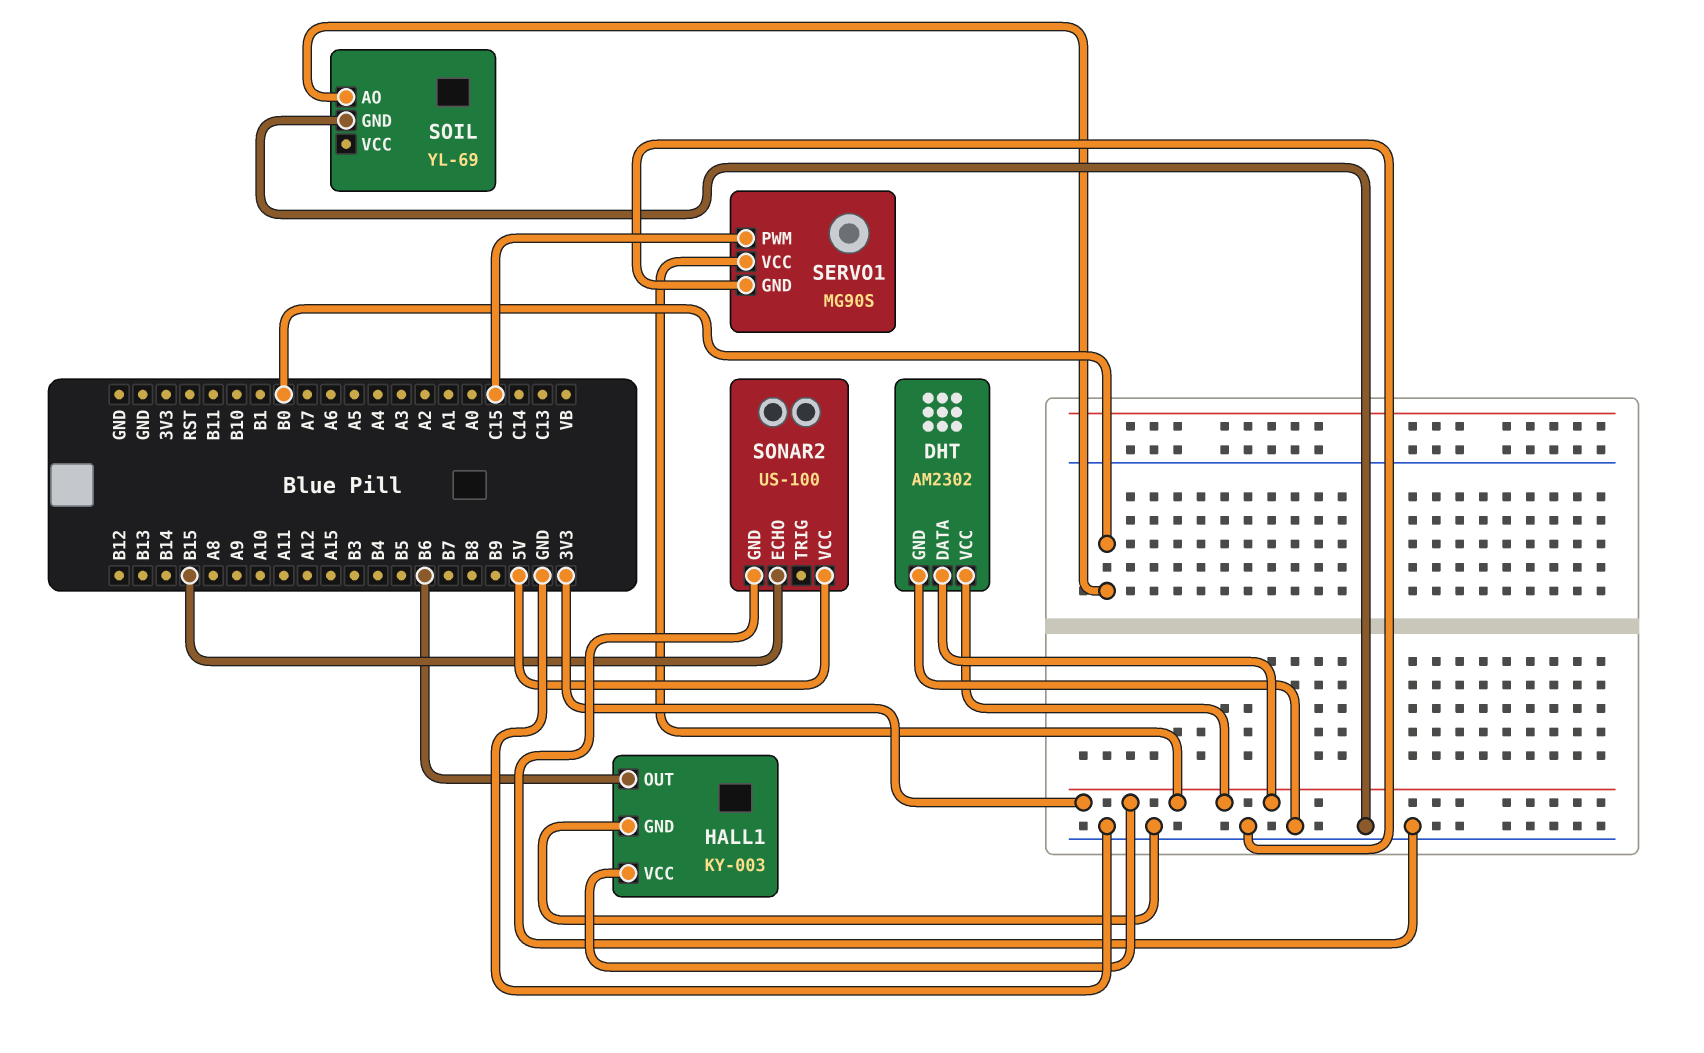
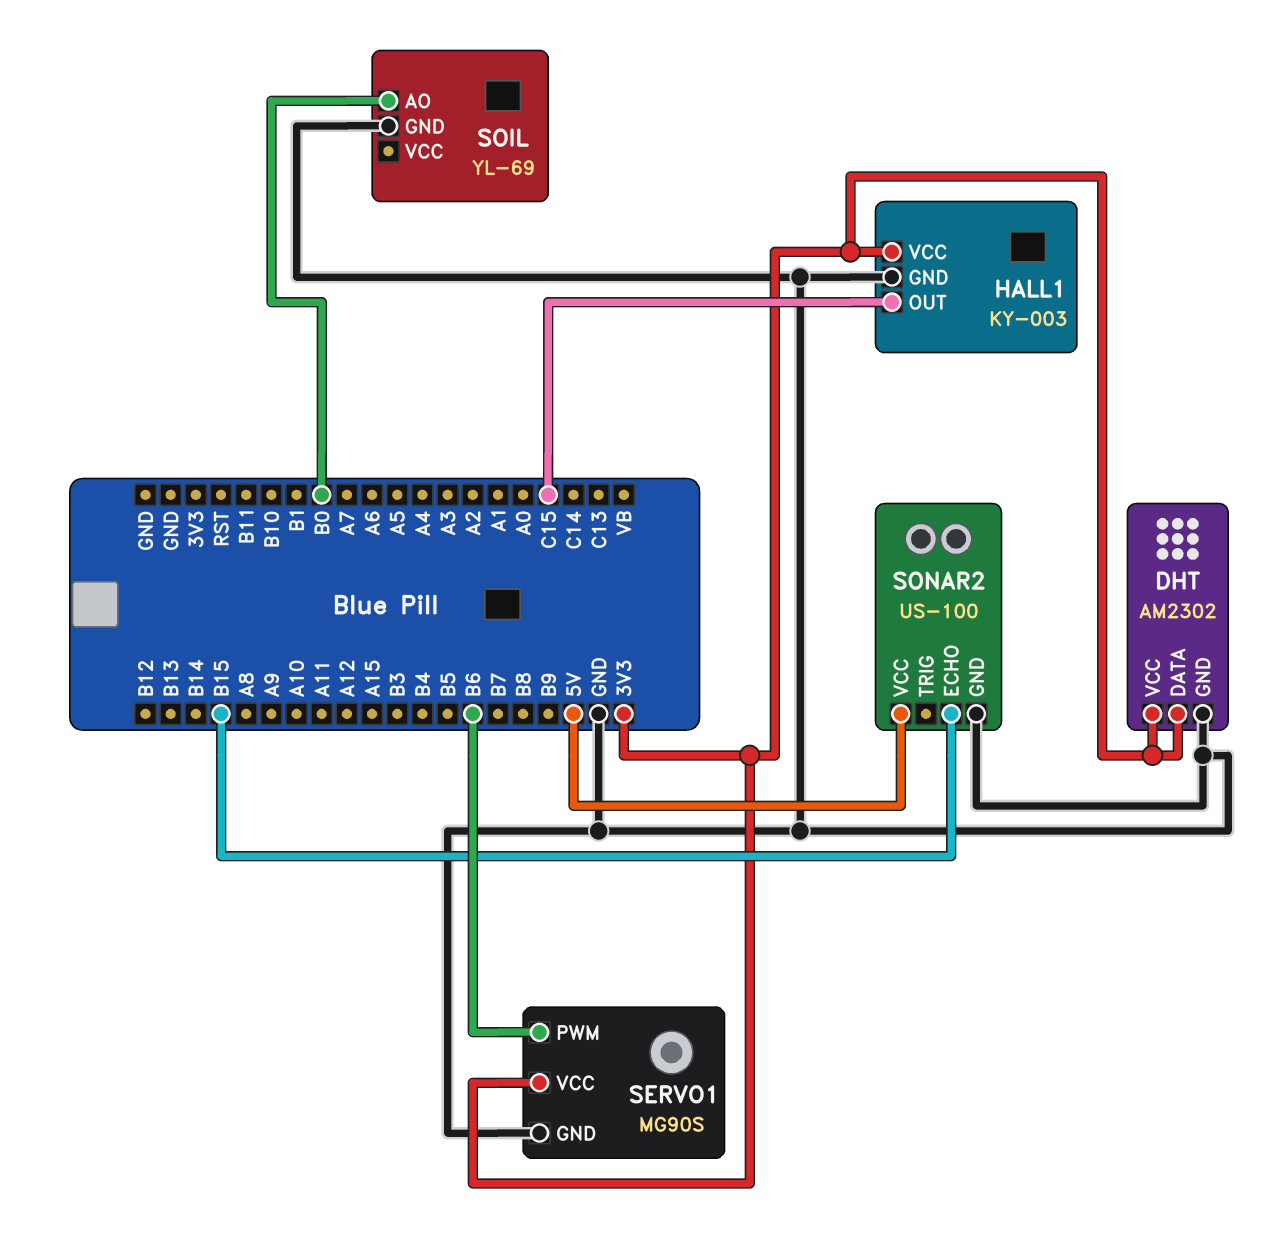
HALL1 pin OUT: B6 -> C15
SERVO1 pin PWM: C15 -> B6

